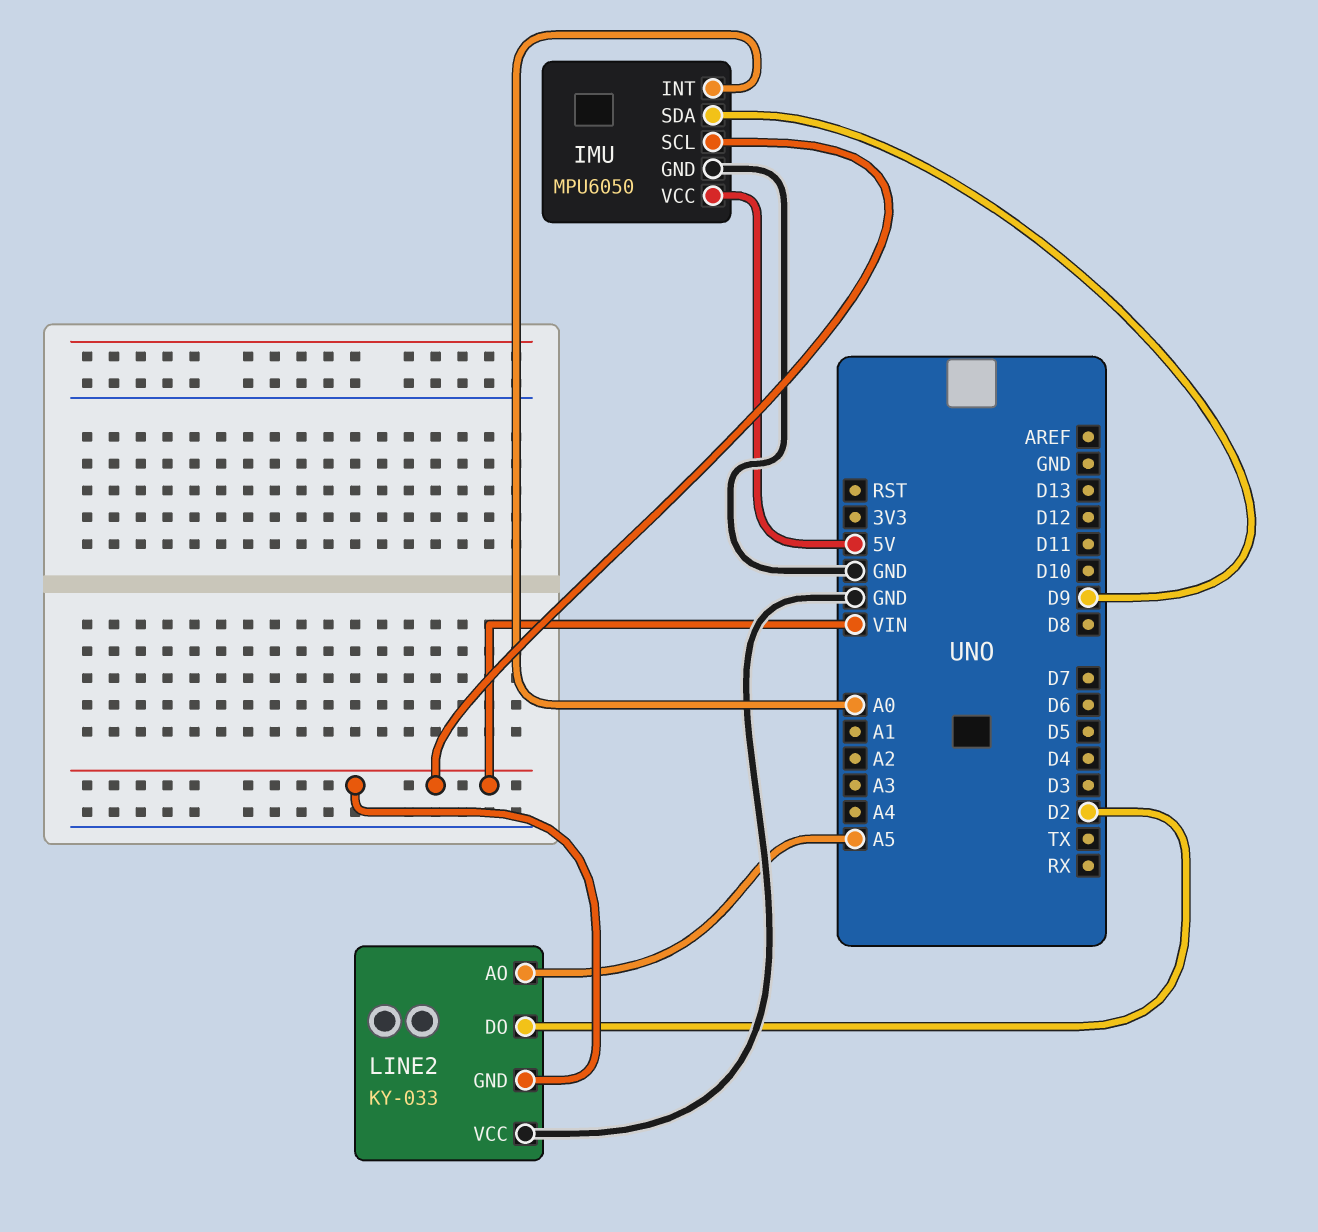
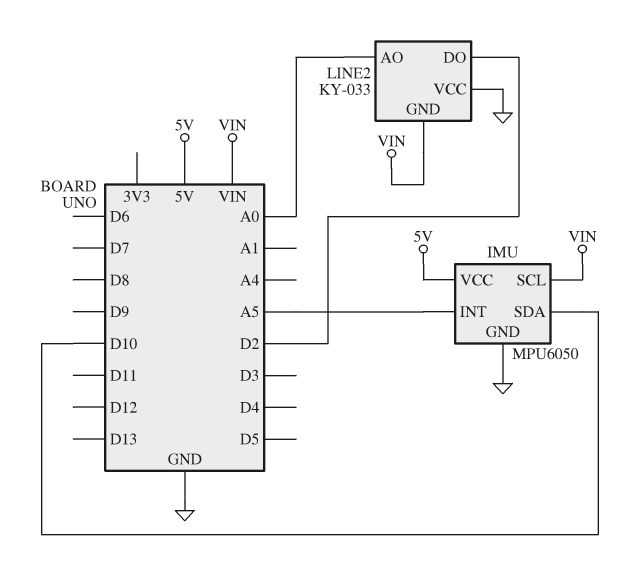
IMU pin INT: A0 -> A5
IMU pin SDA: D9 -> D10
LINE2 pin AO: A5 -> A0

